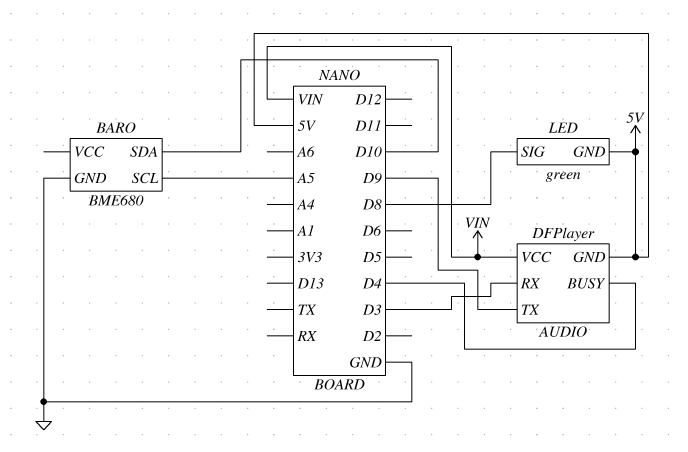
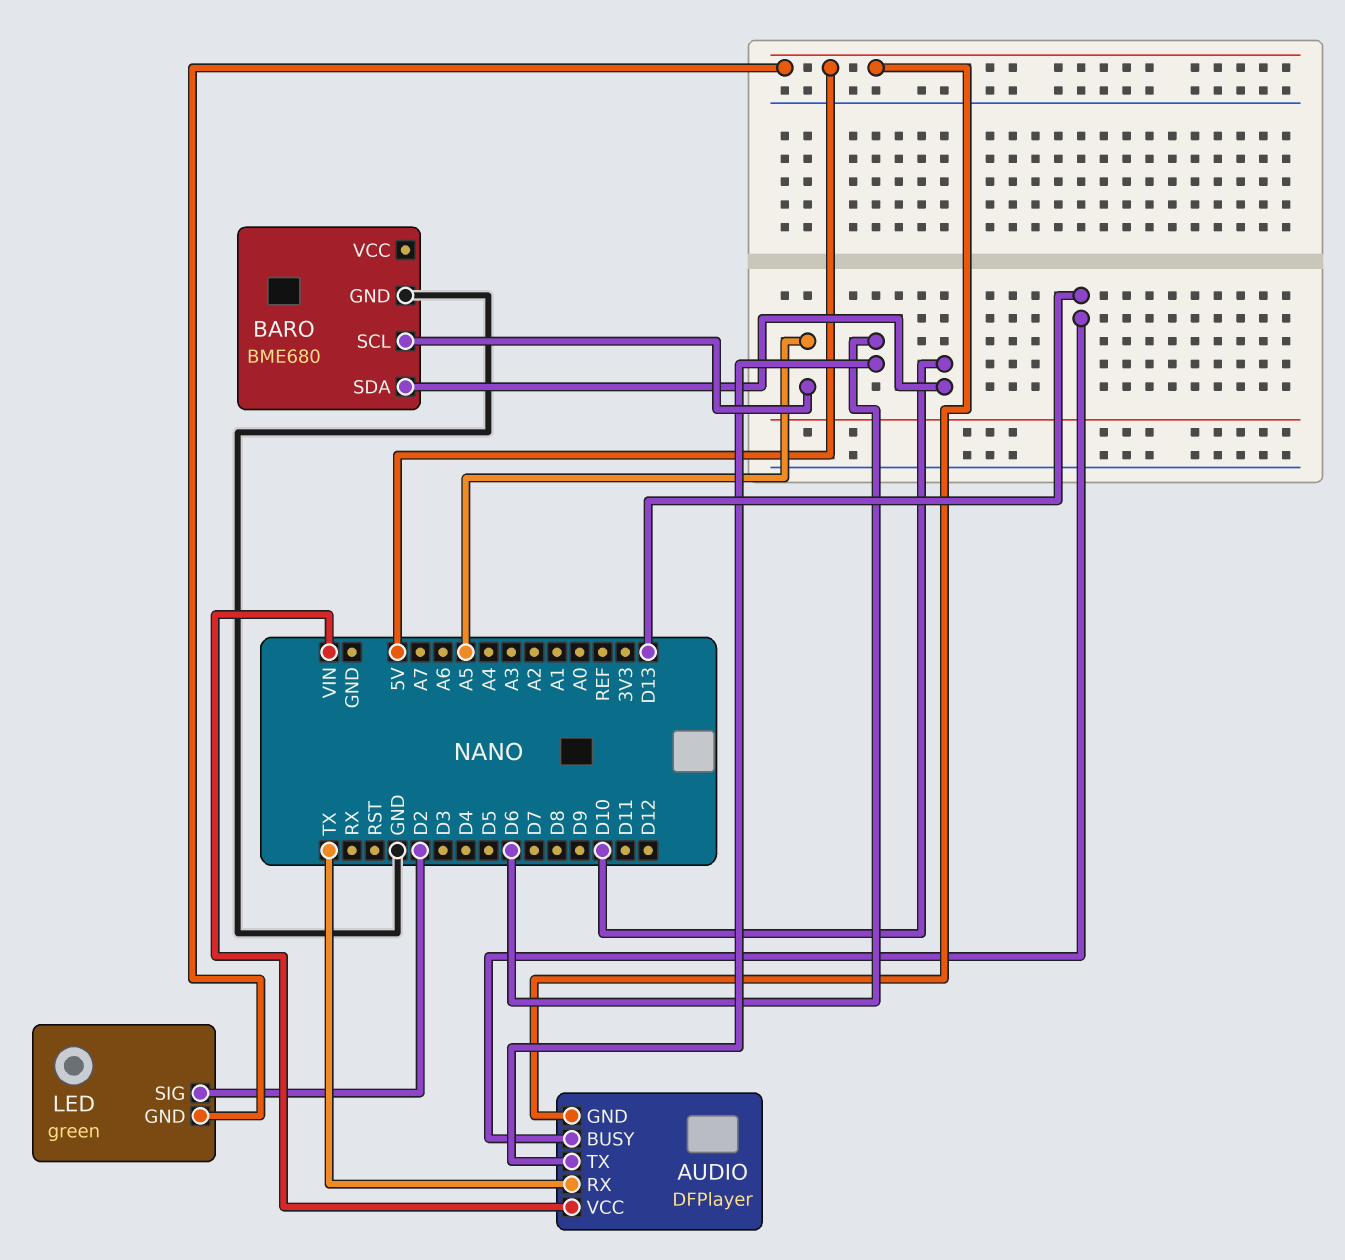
AUDIO pin BUSY: D4 -> D13
AUDIO pin RX: D3 -> TX
AUDIO pin TX: D9 -> D6
LED pin SIG: D8 -> D2

